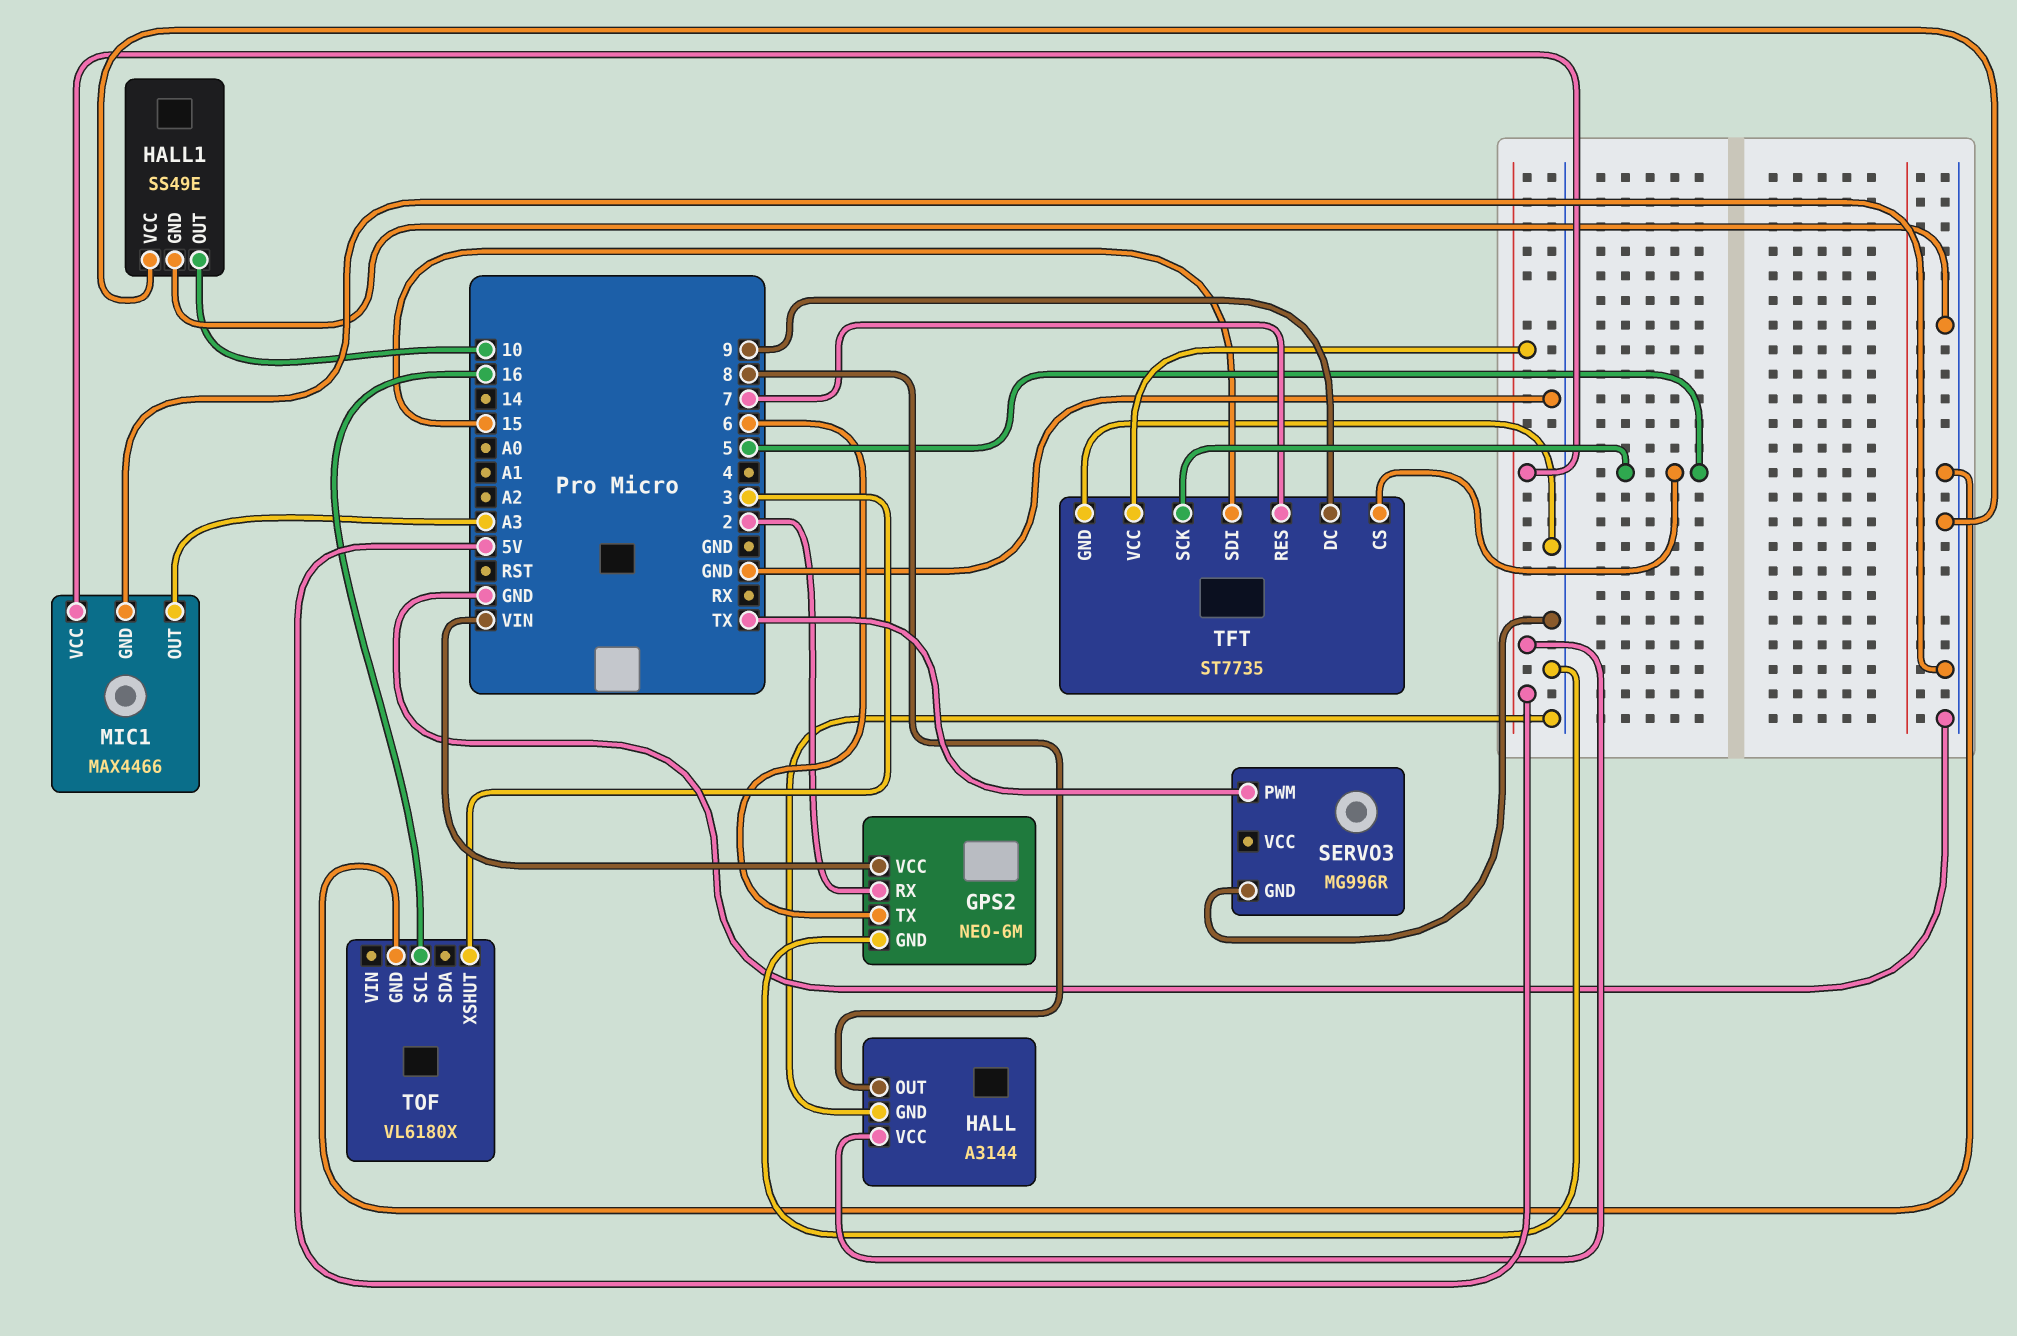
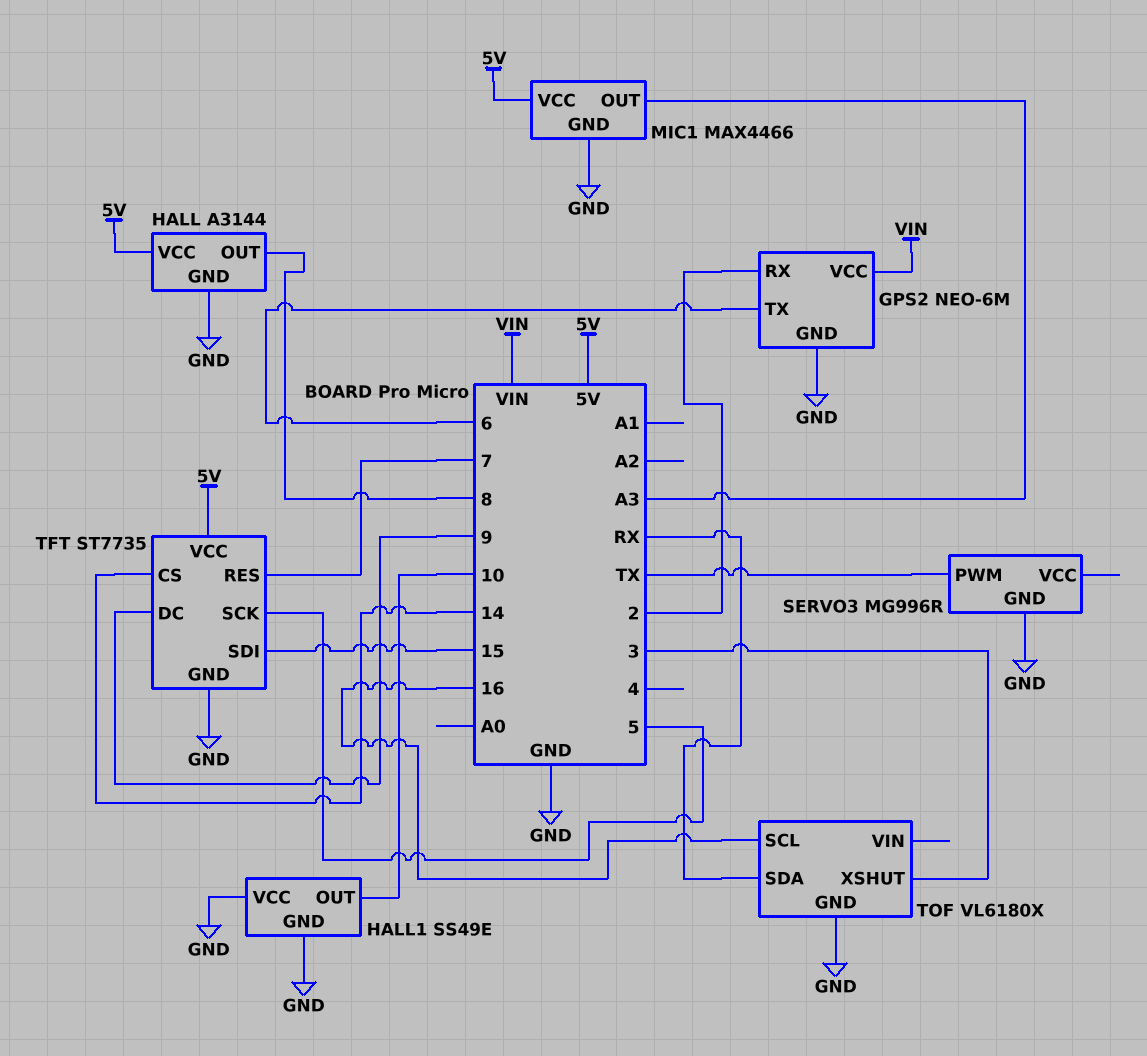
TFT pin CS: 5 -> 14
TOF pin SDA: none -> RX

